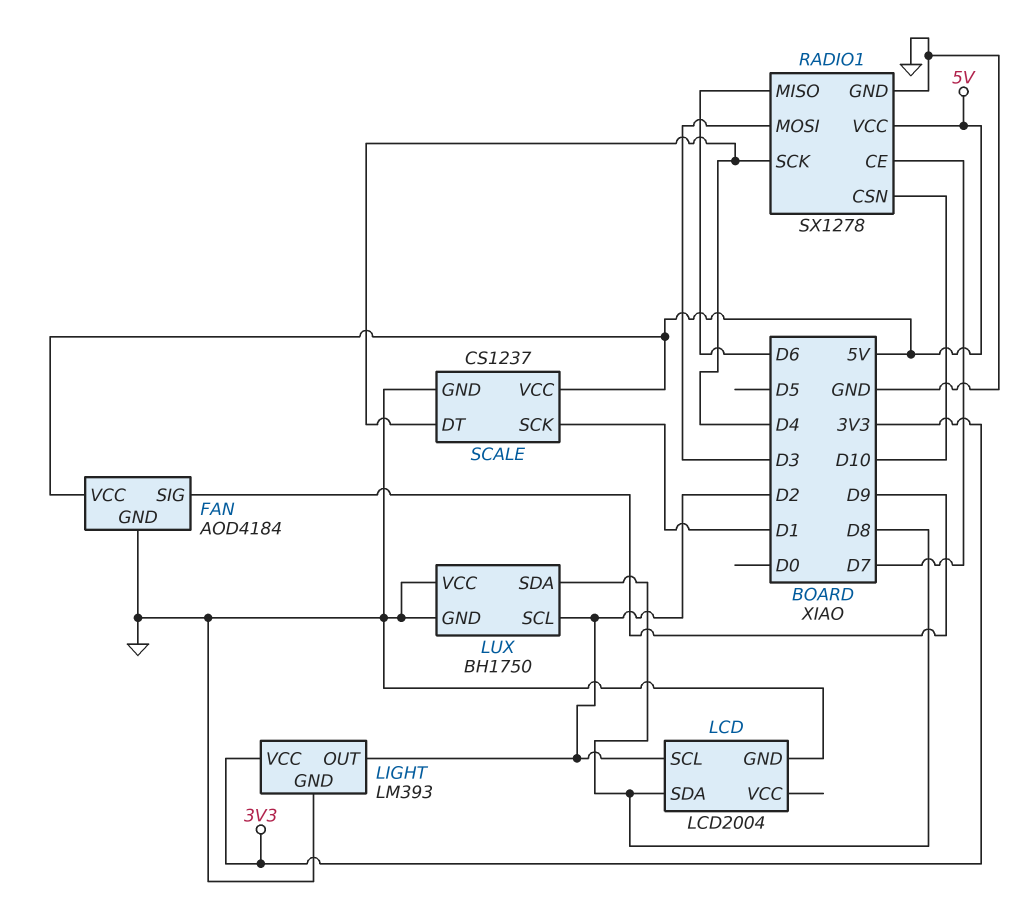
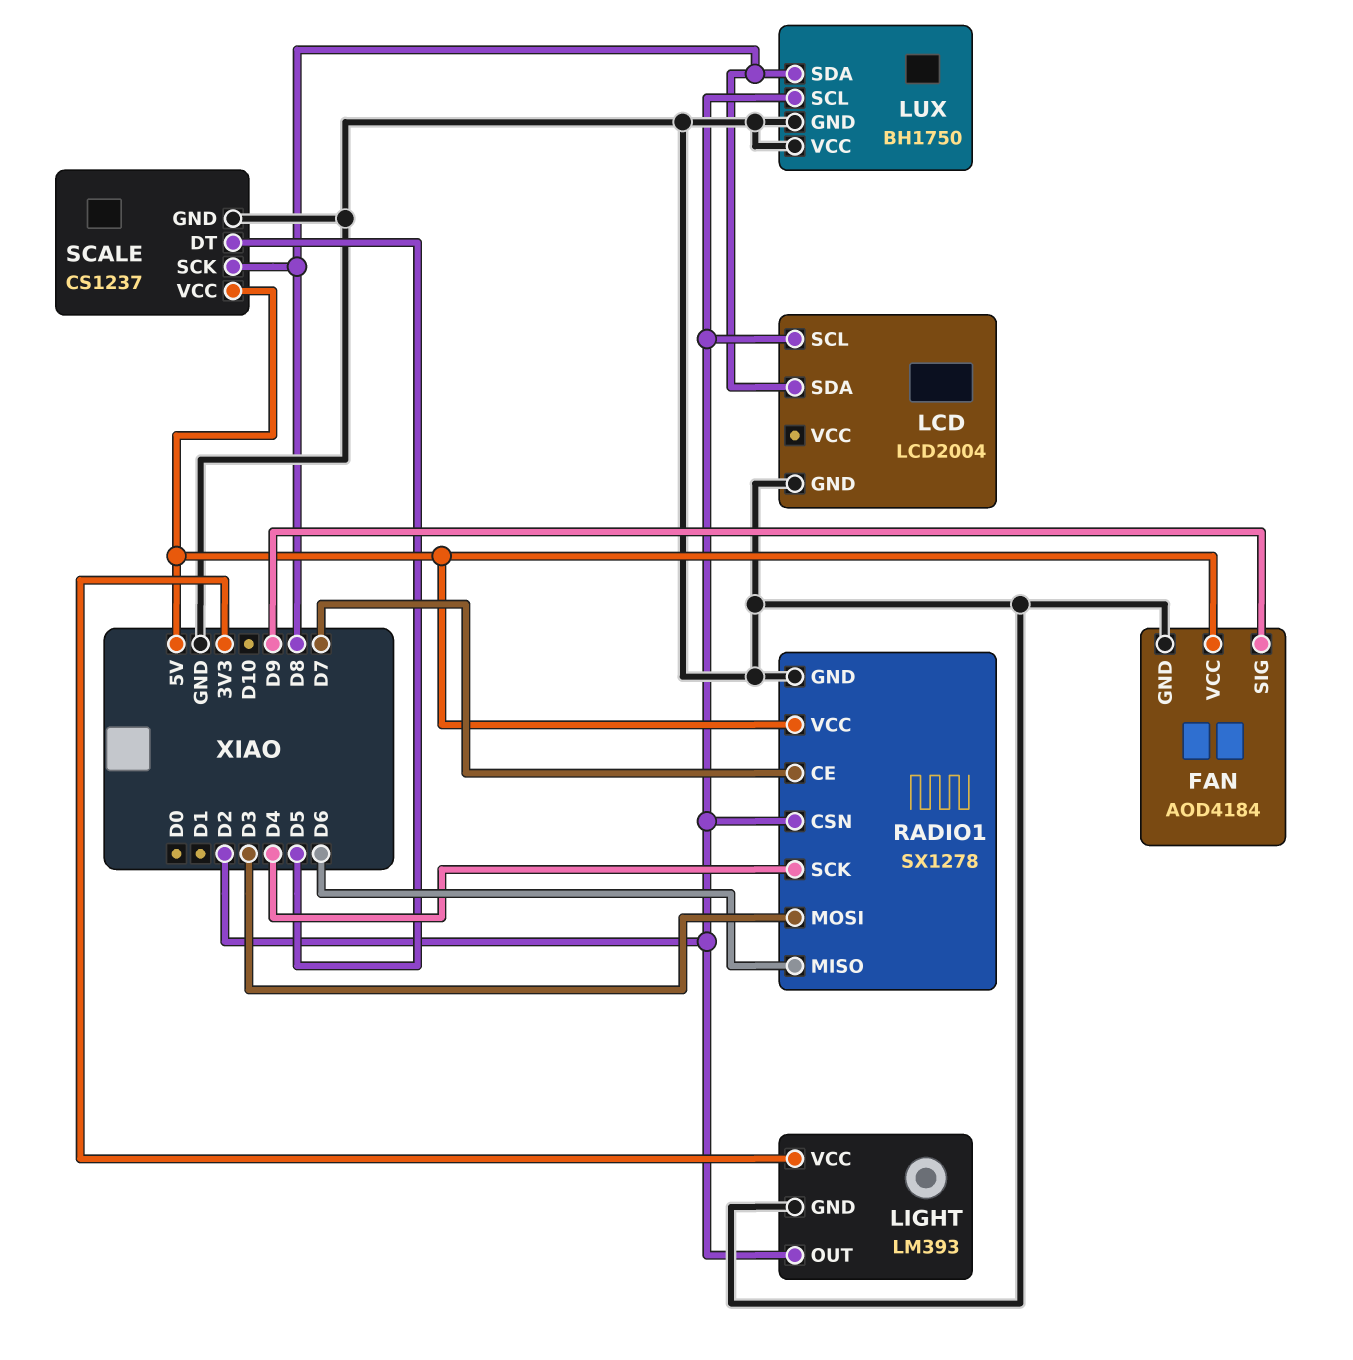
RADIO1 pin CSN: D10 -> D2
SCALE pin DT: D4 -> D5
SCALE pin SCK: D1 -> D8

